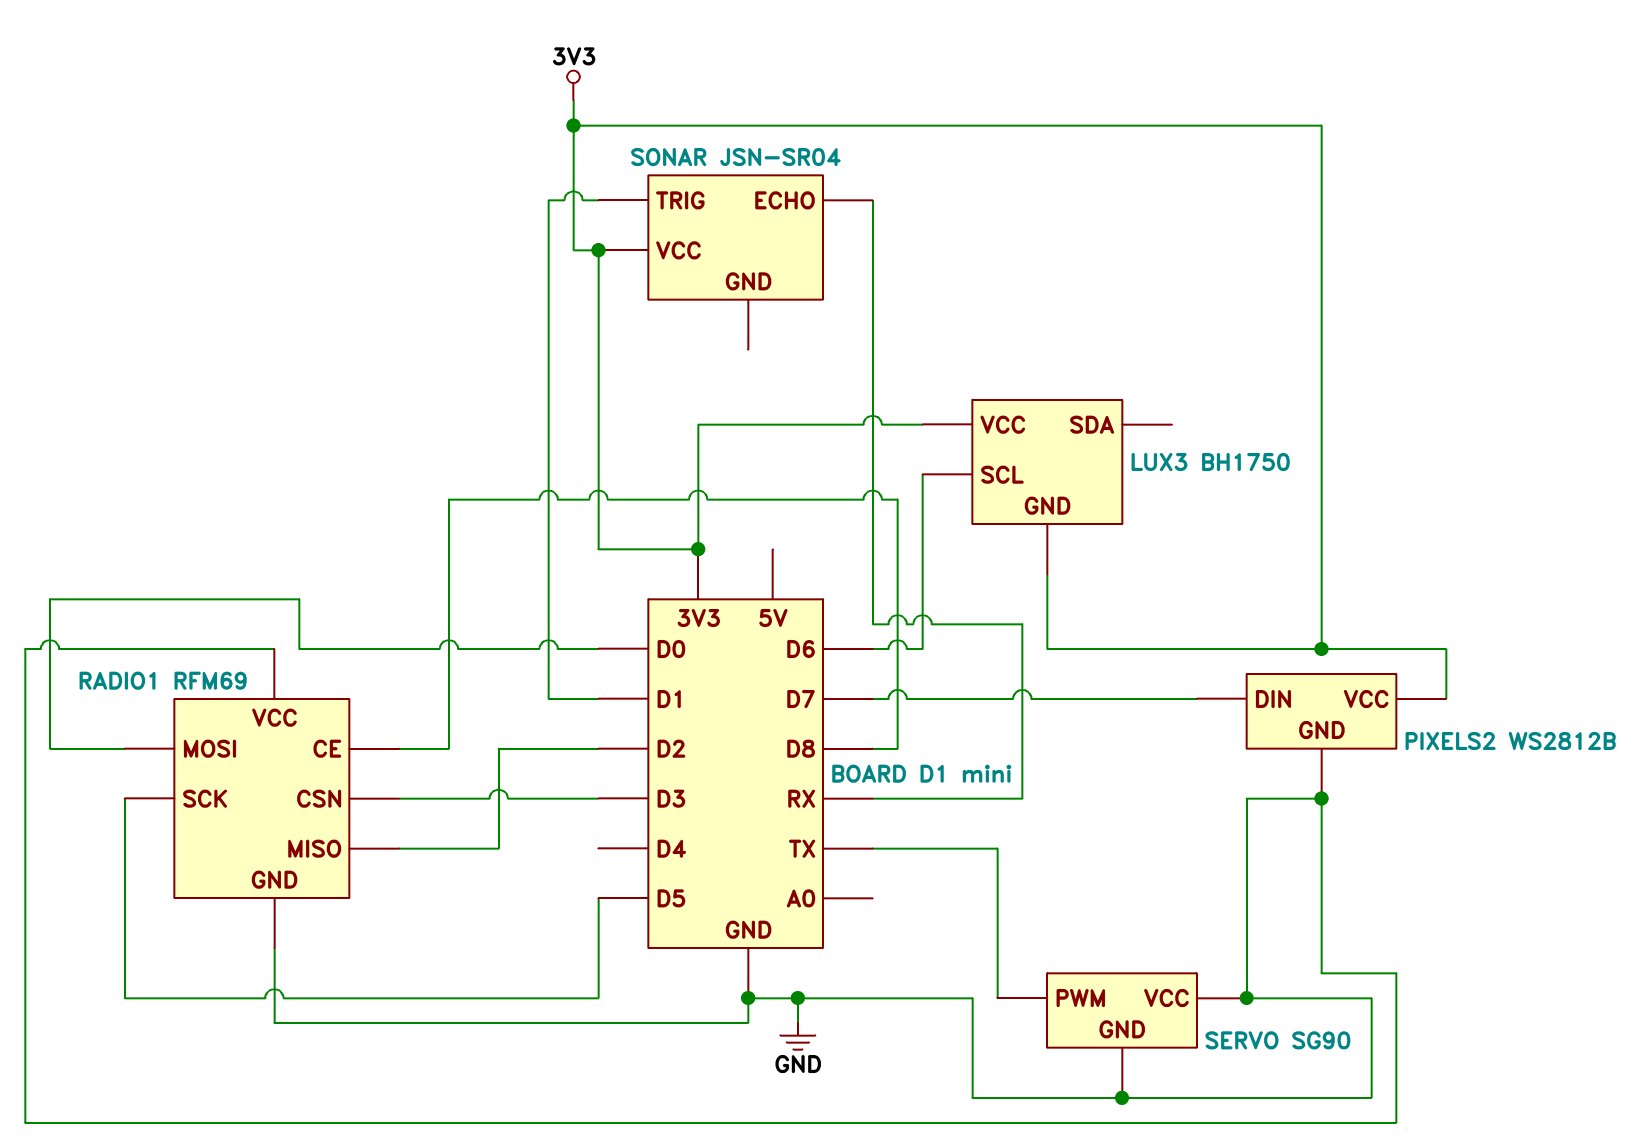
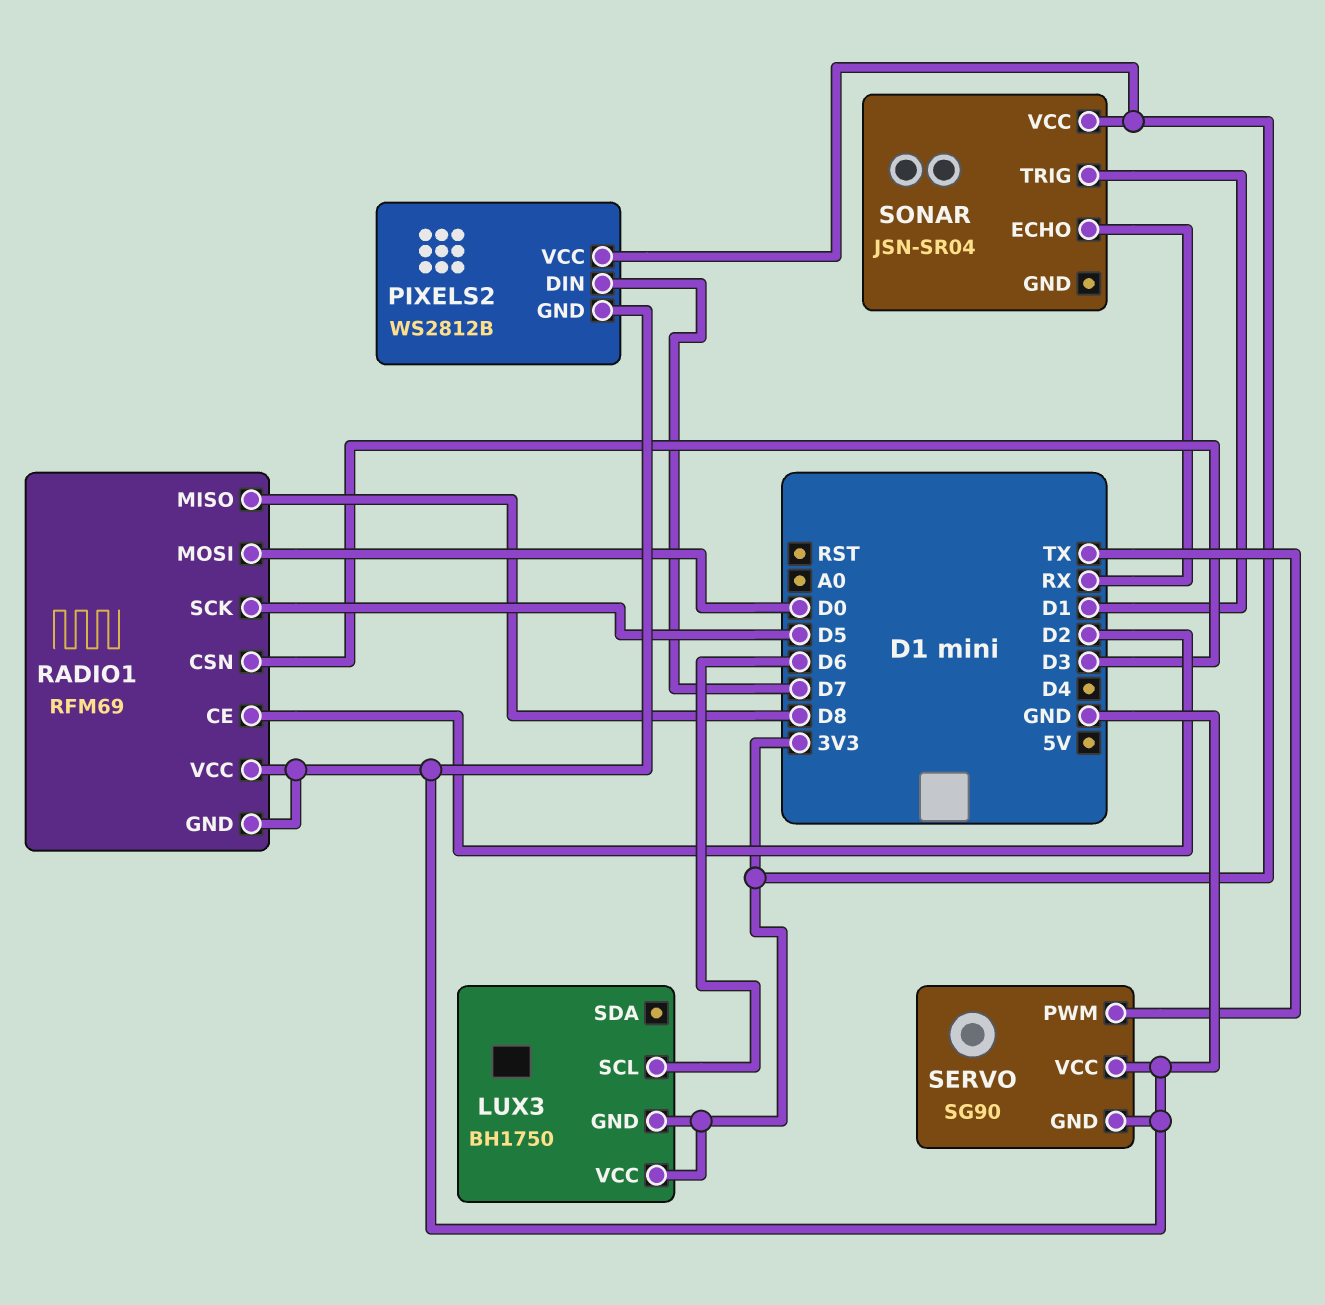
RADIO1 pin CE: D8 -> D2
RADIO1 pin MISO: D2 -> D8

